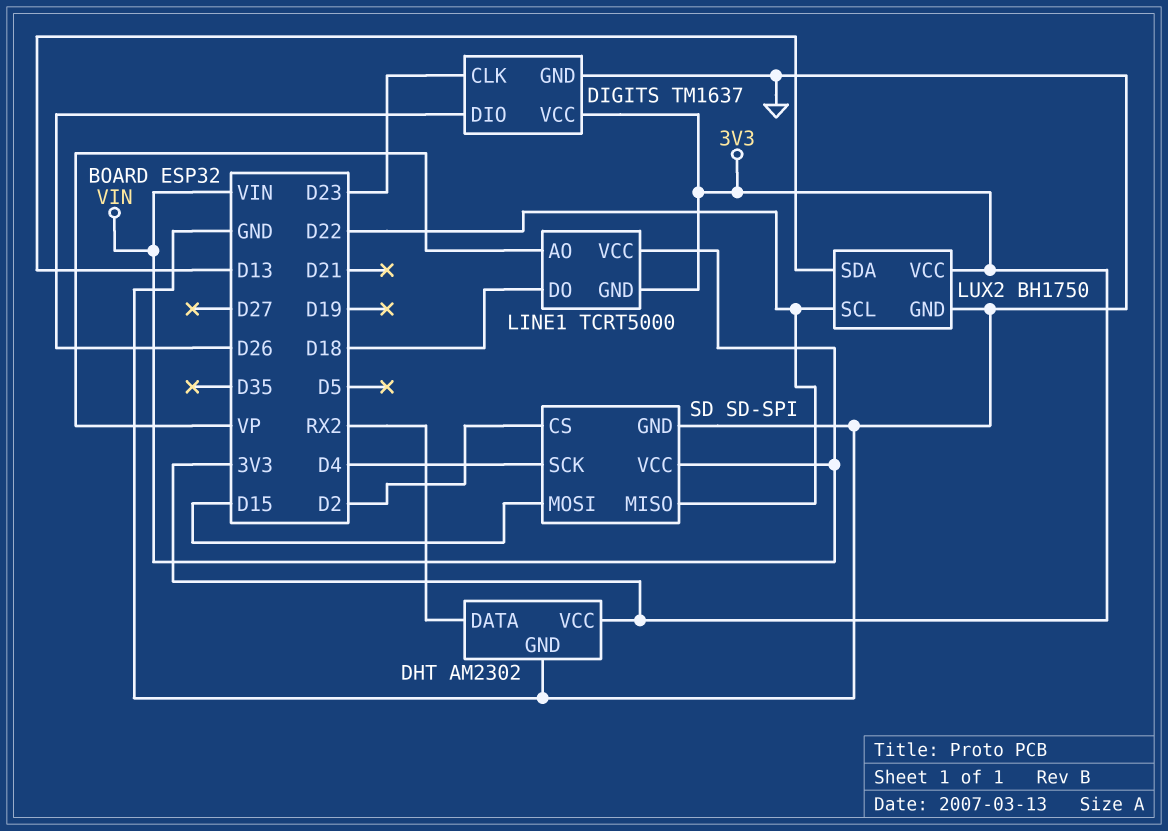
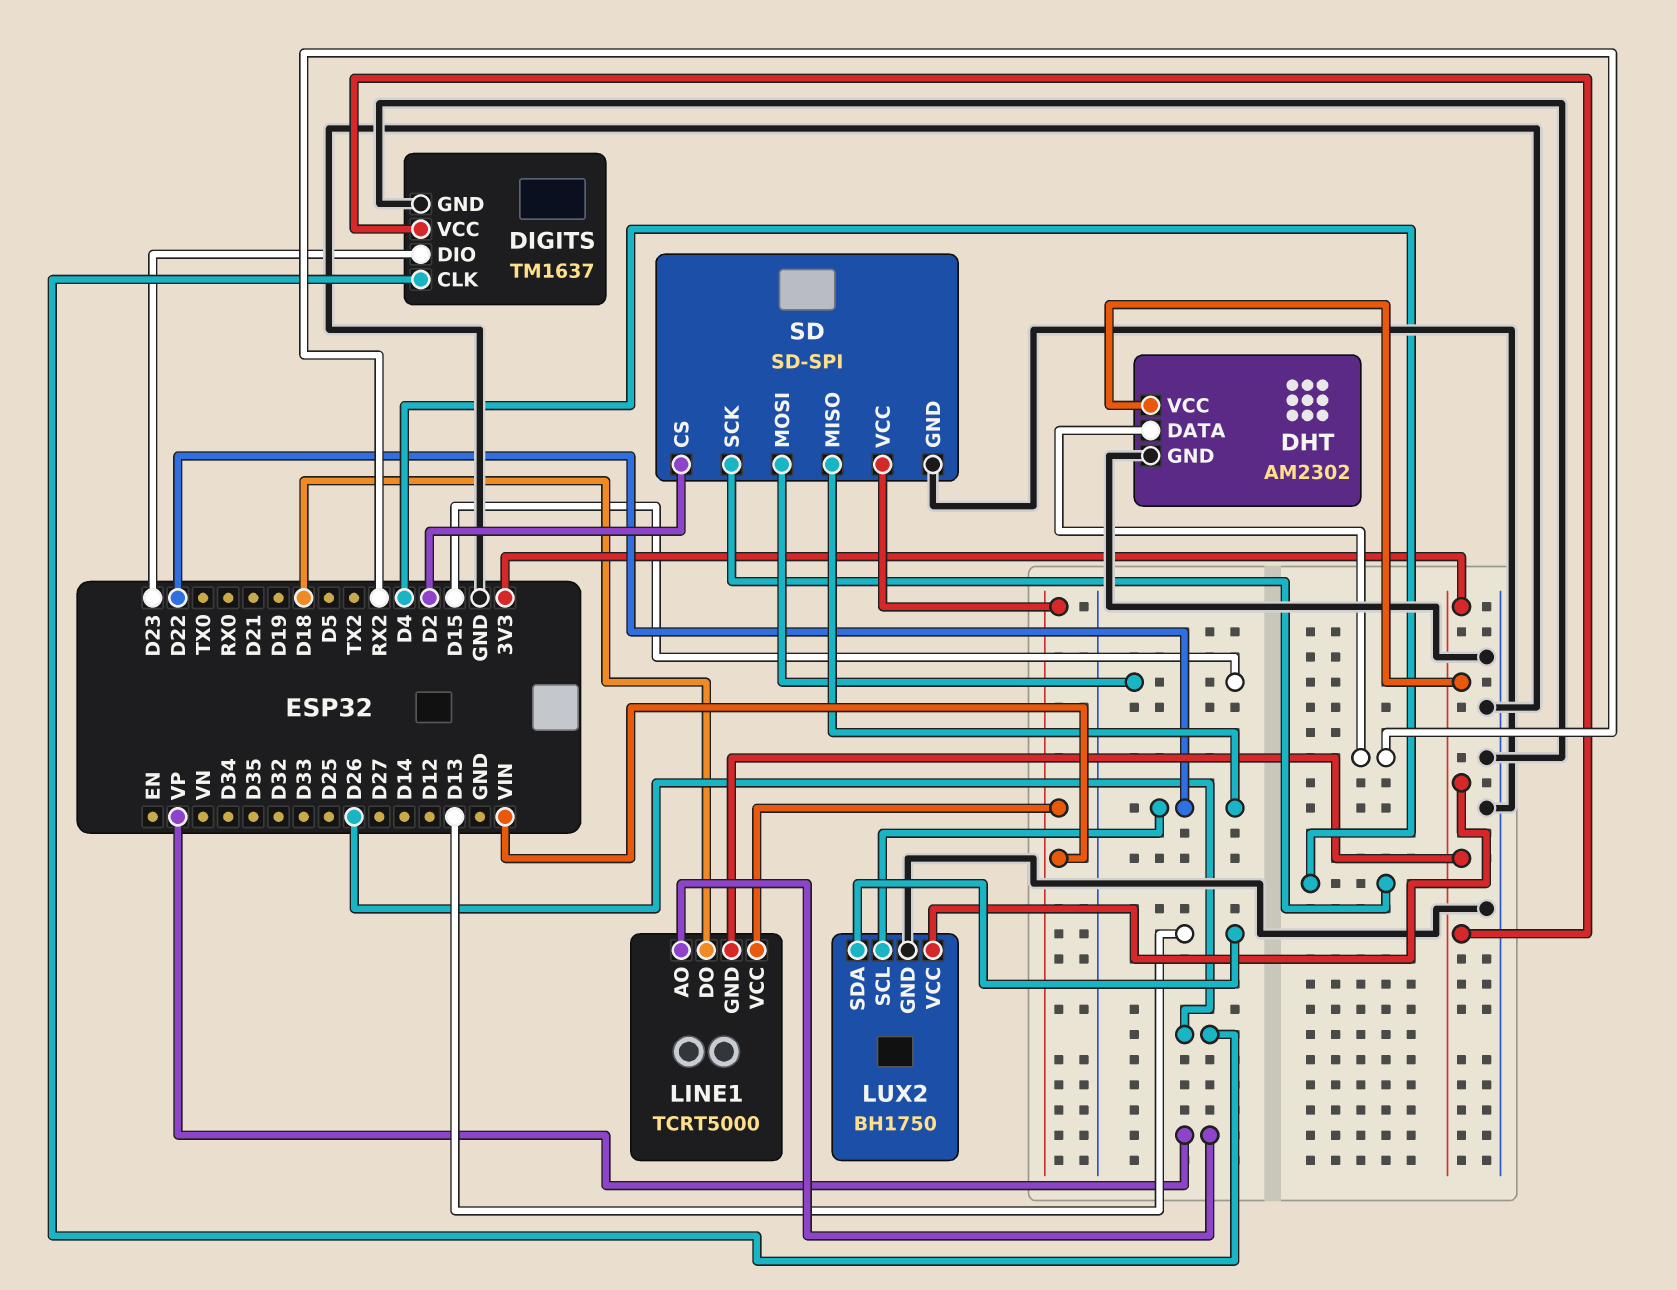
DIGITS pin CLK: D23 -> D26
DIGITS pin DIO: D26 -> D23

